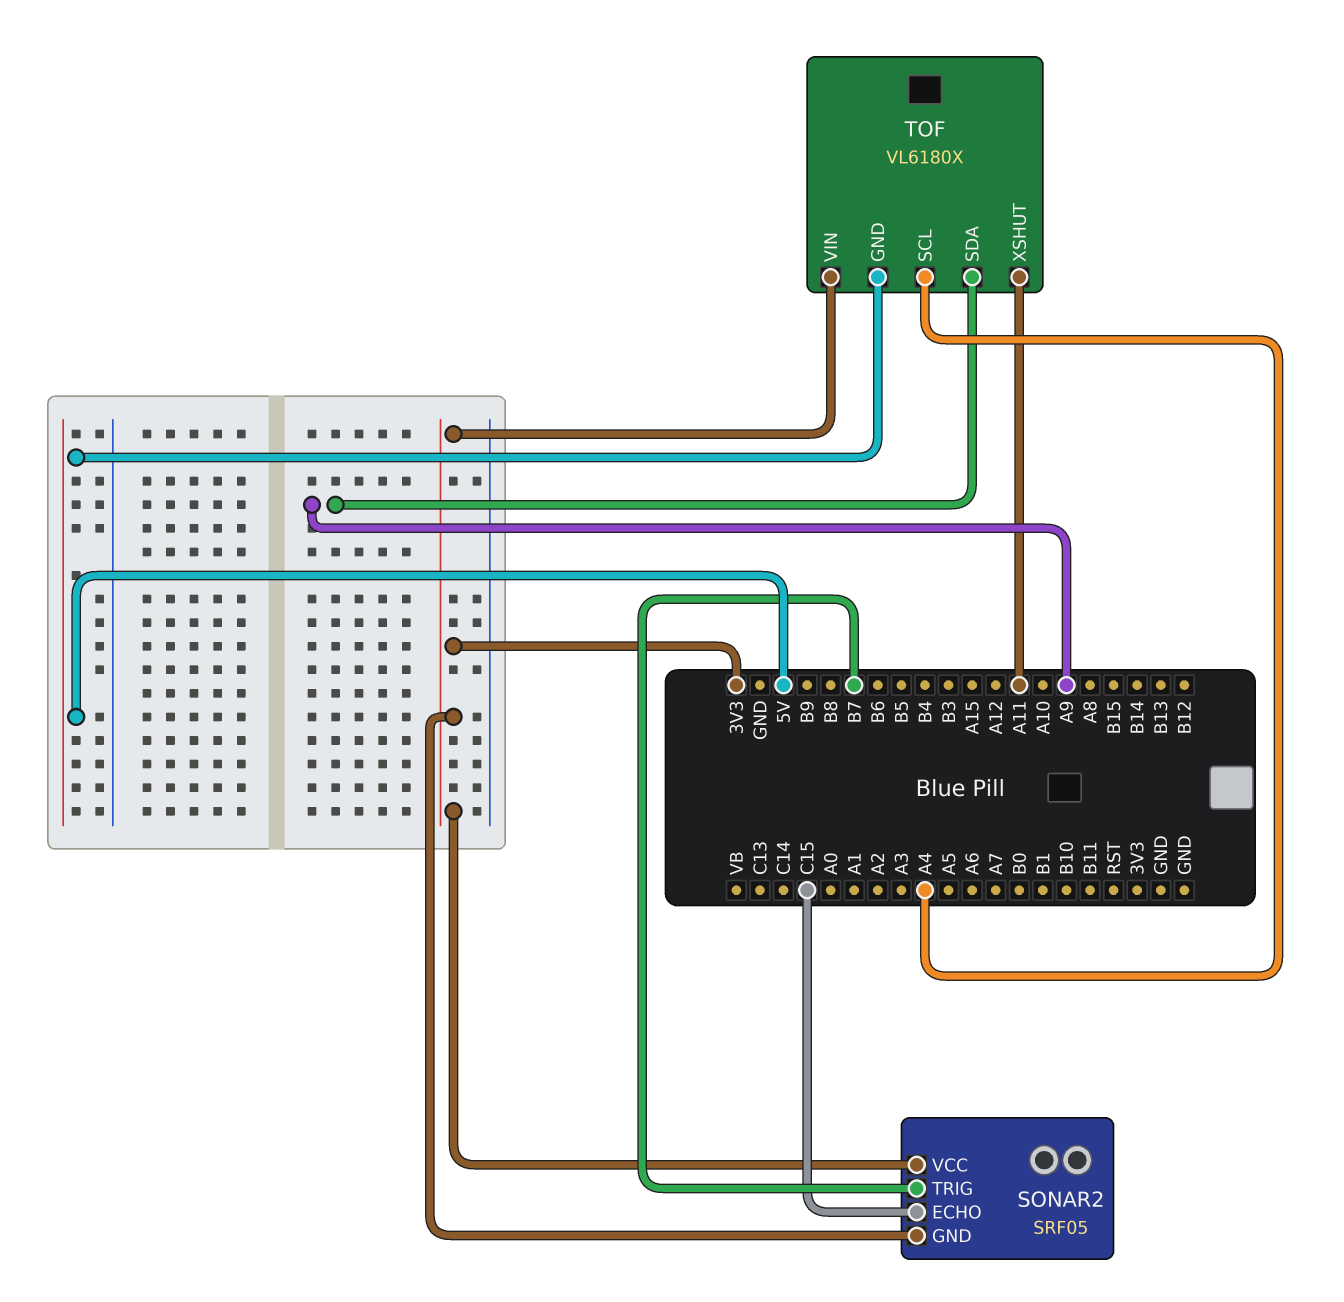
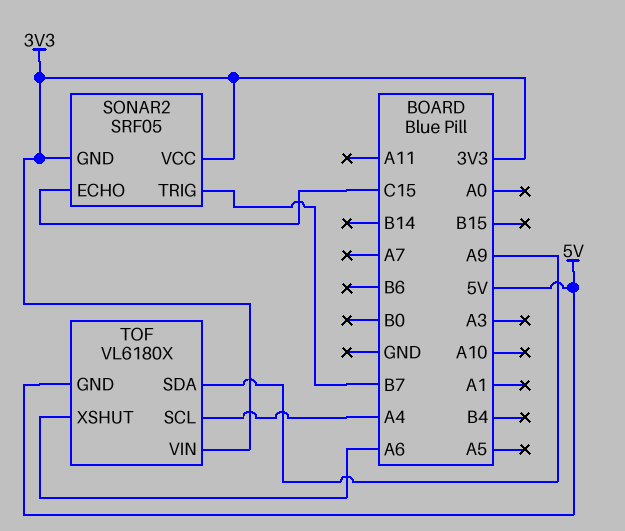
TOF pin XSHUT: A11 -> A6

